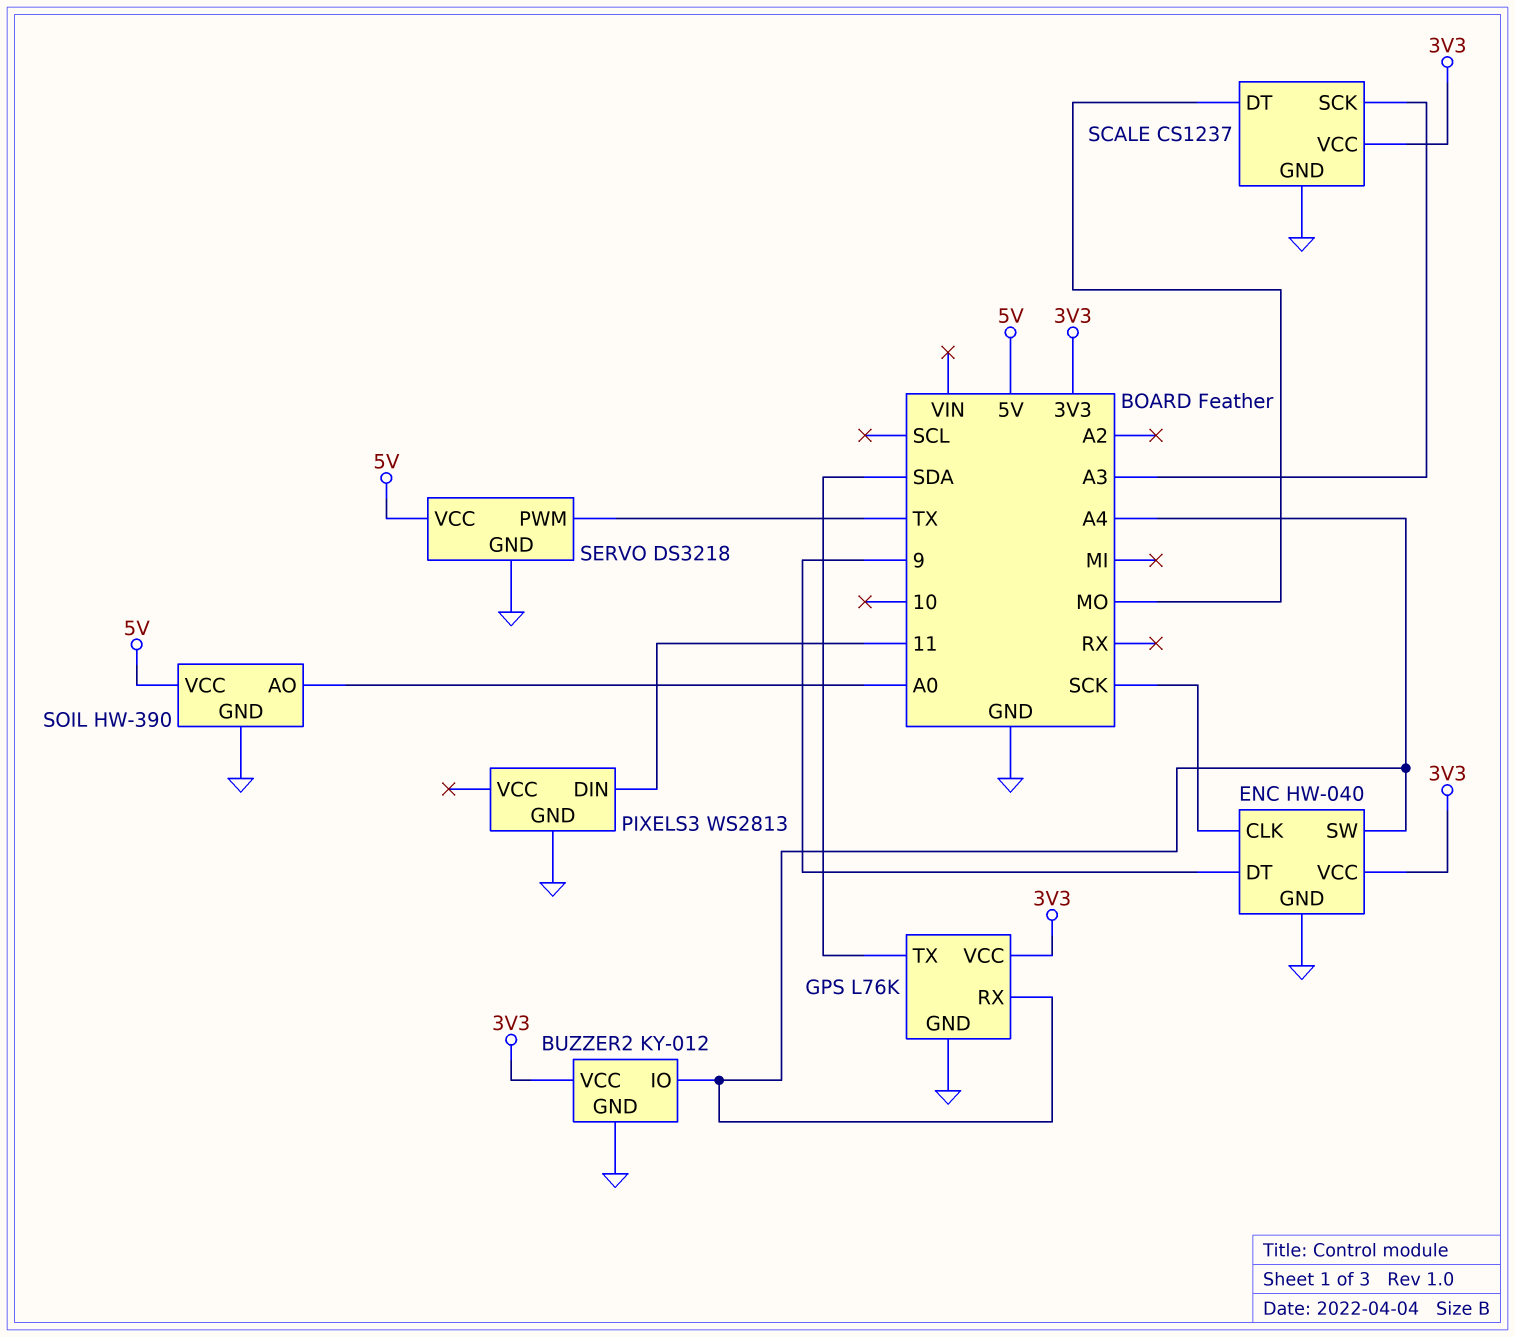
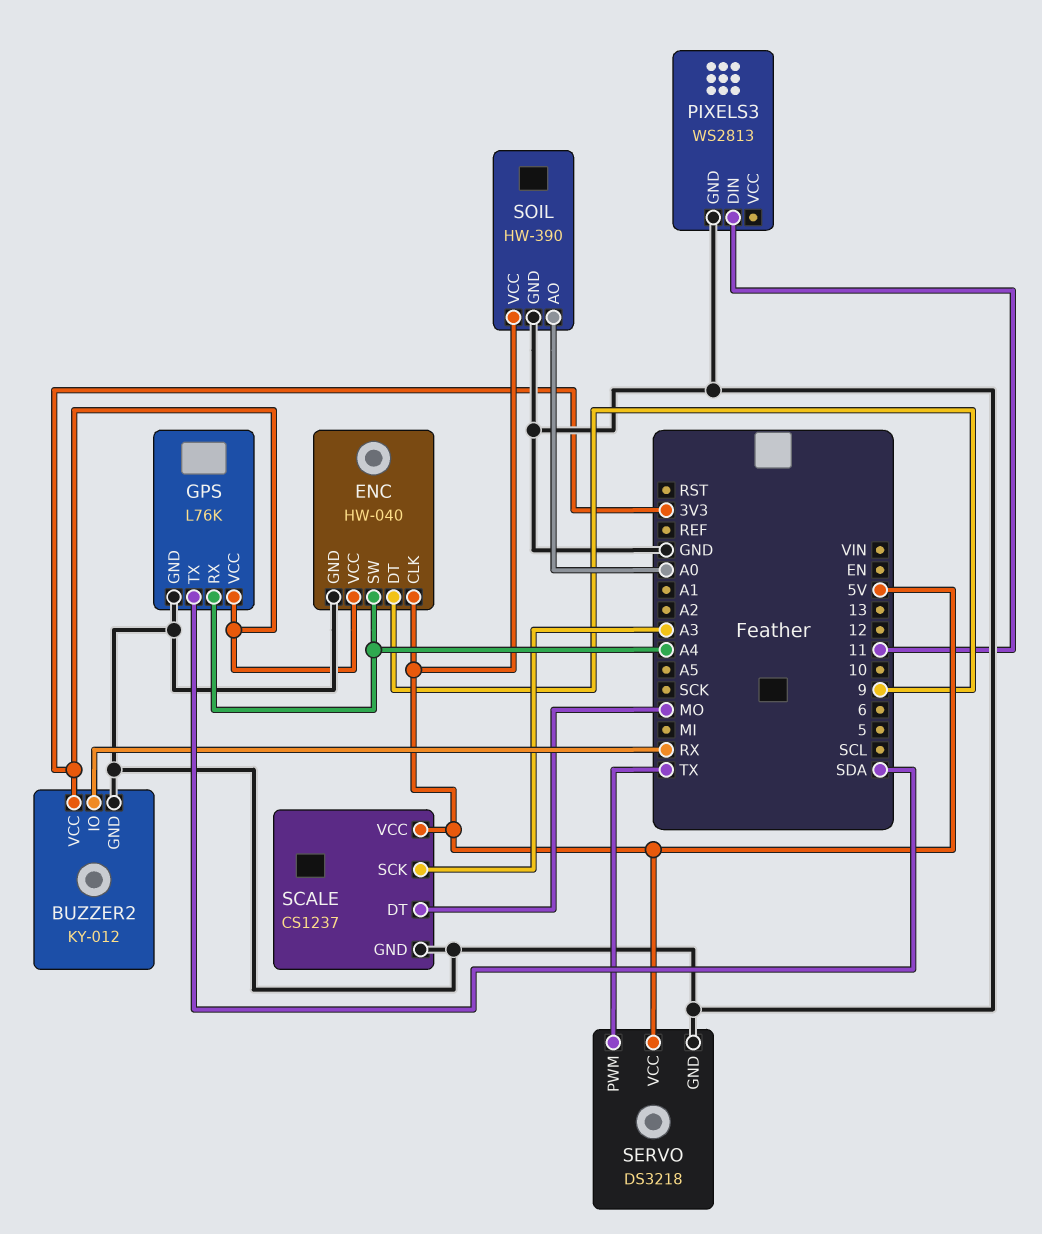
BUZZER2 pin IO: A4 -> RX
ENC pin CLK: SCK -> 5V
SCALE pin VCC: 3V3 -> 5V

